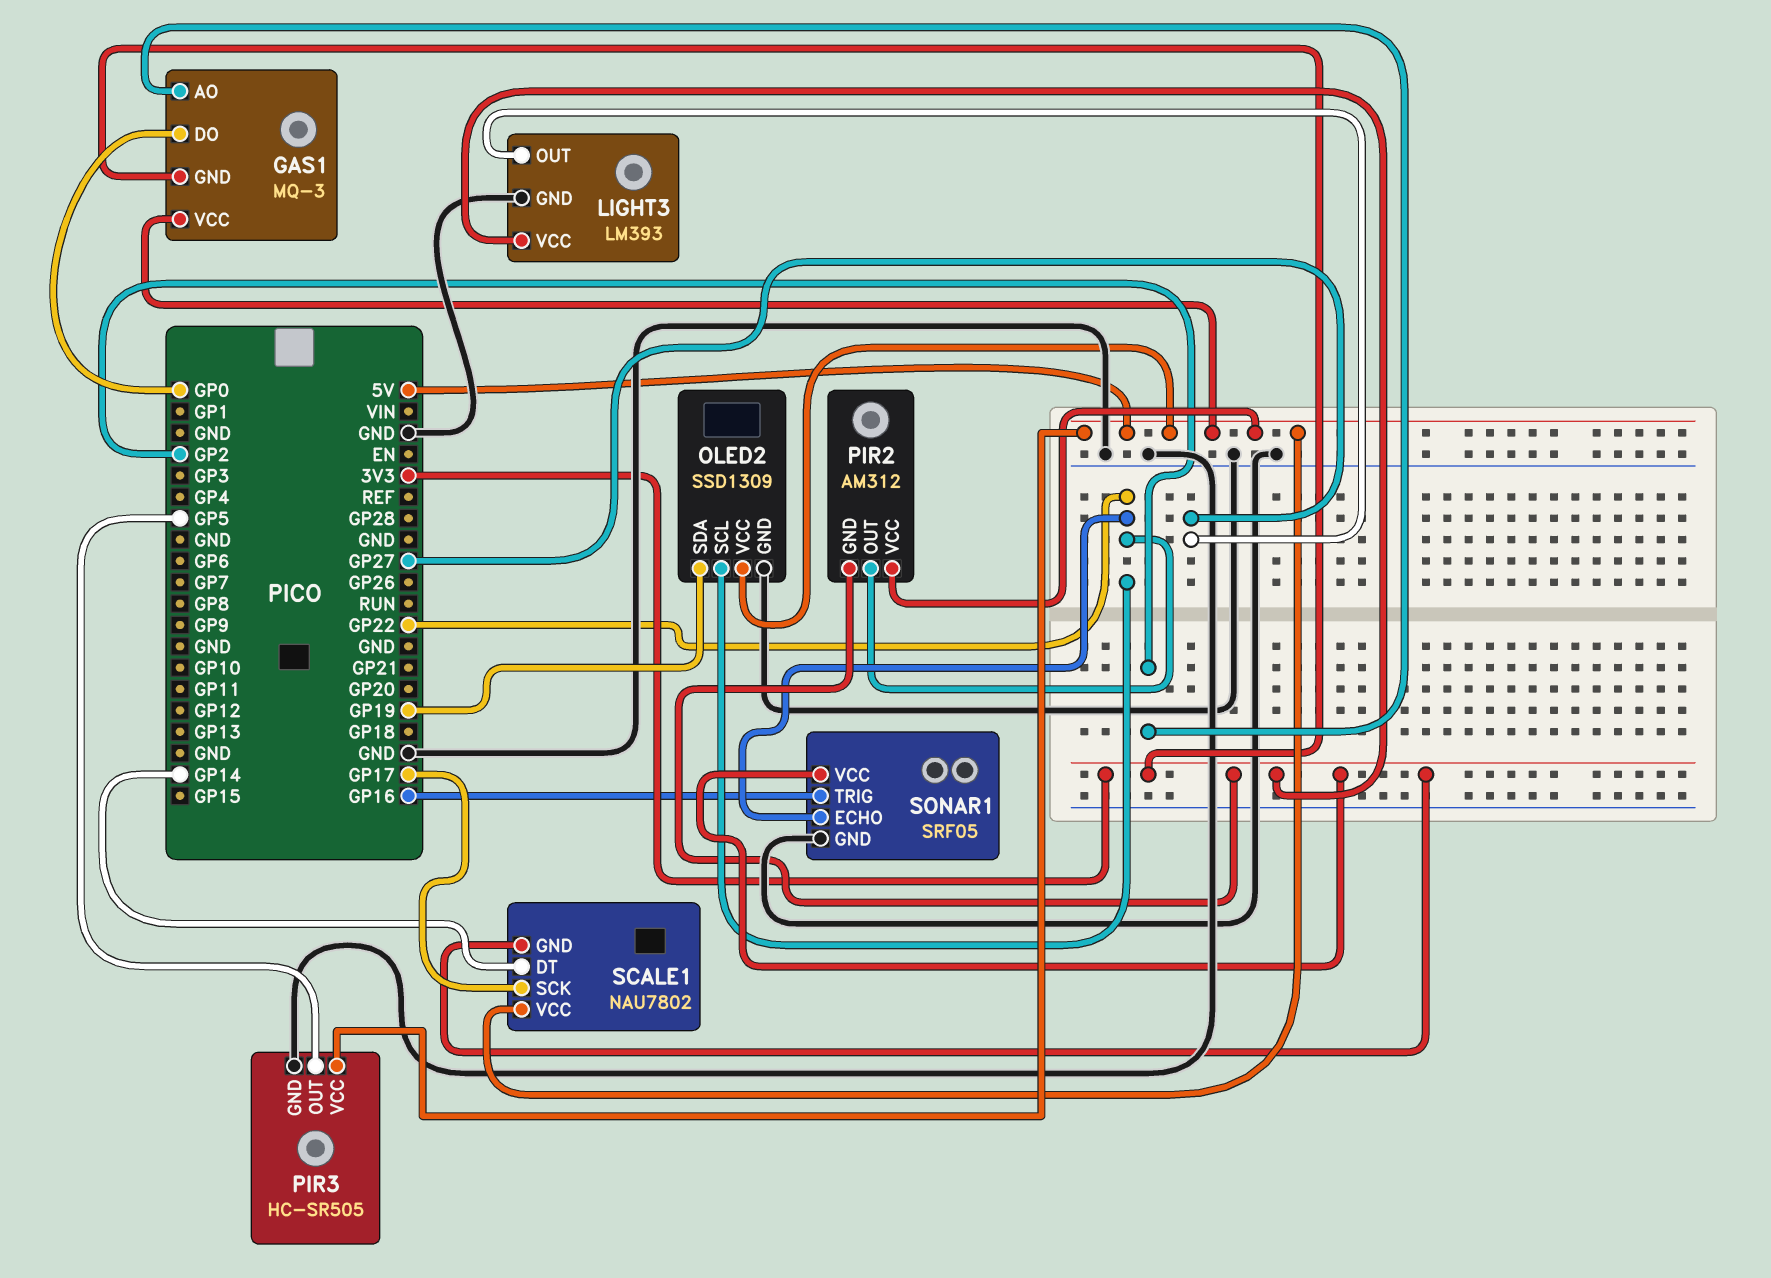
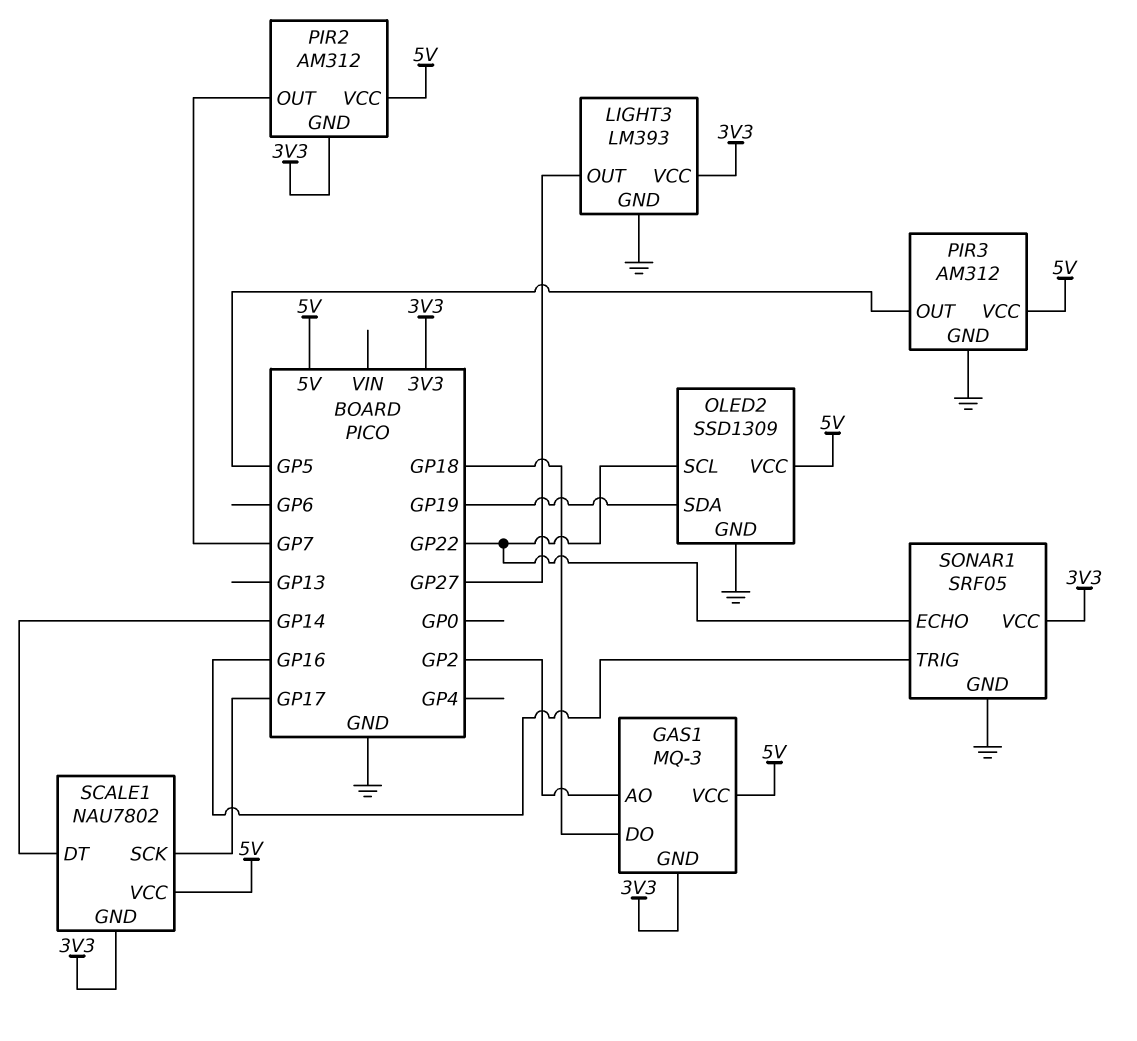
GAS1 pin DO: GP0 -> GP18
PIR2 pin OUT: GP22 -> GP7
PIR3: HC-SR505 -> AM312

